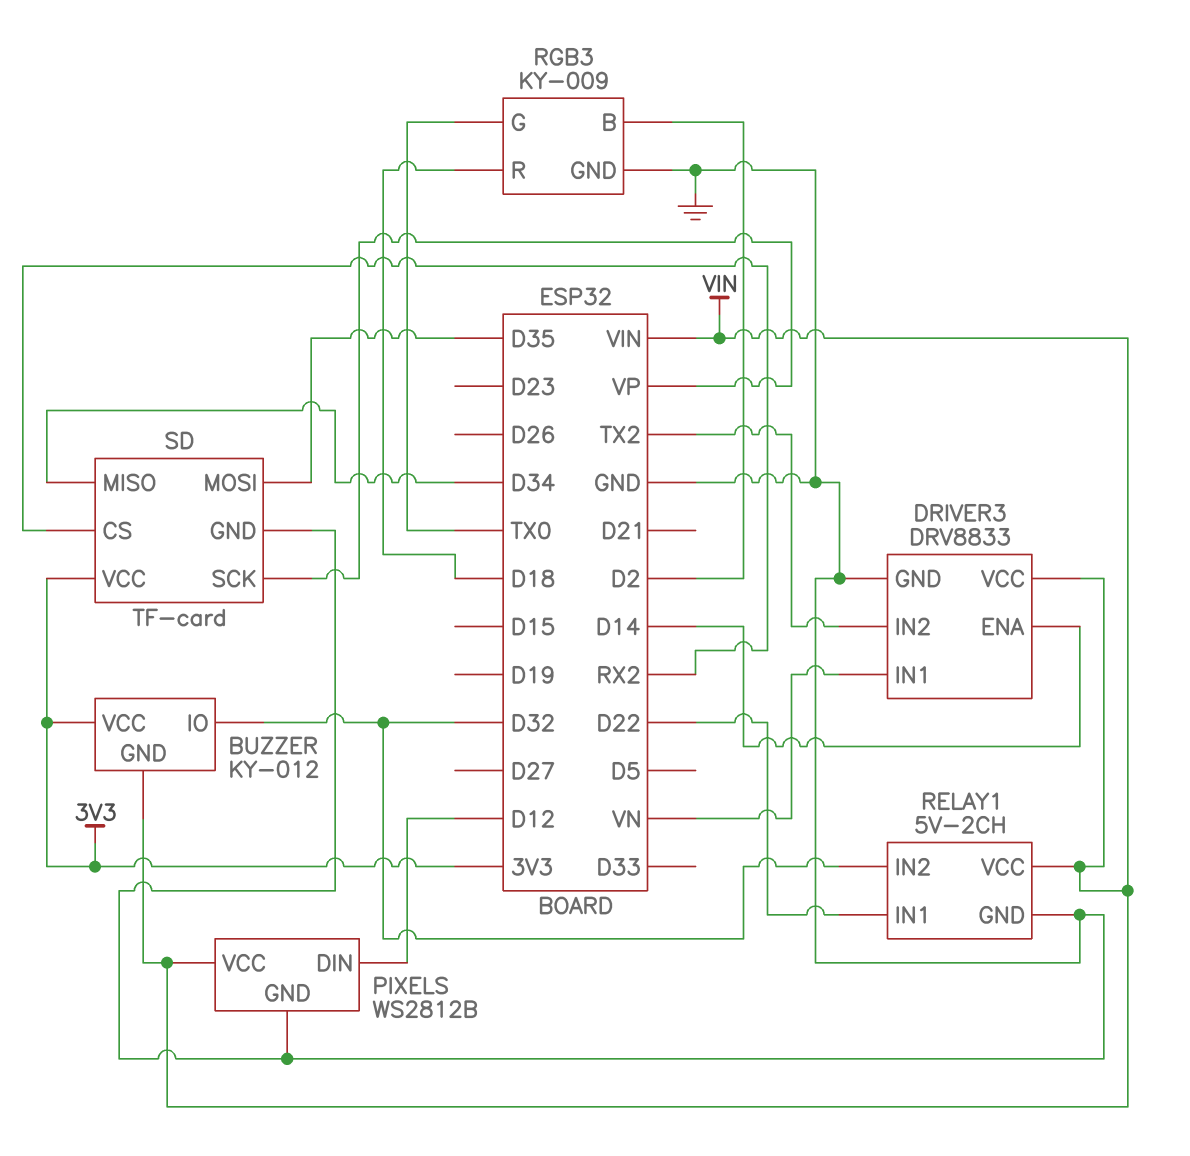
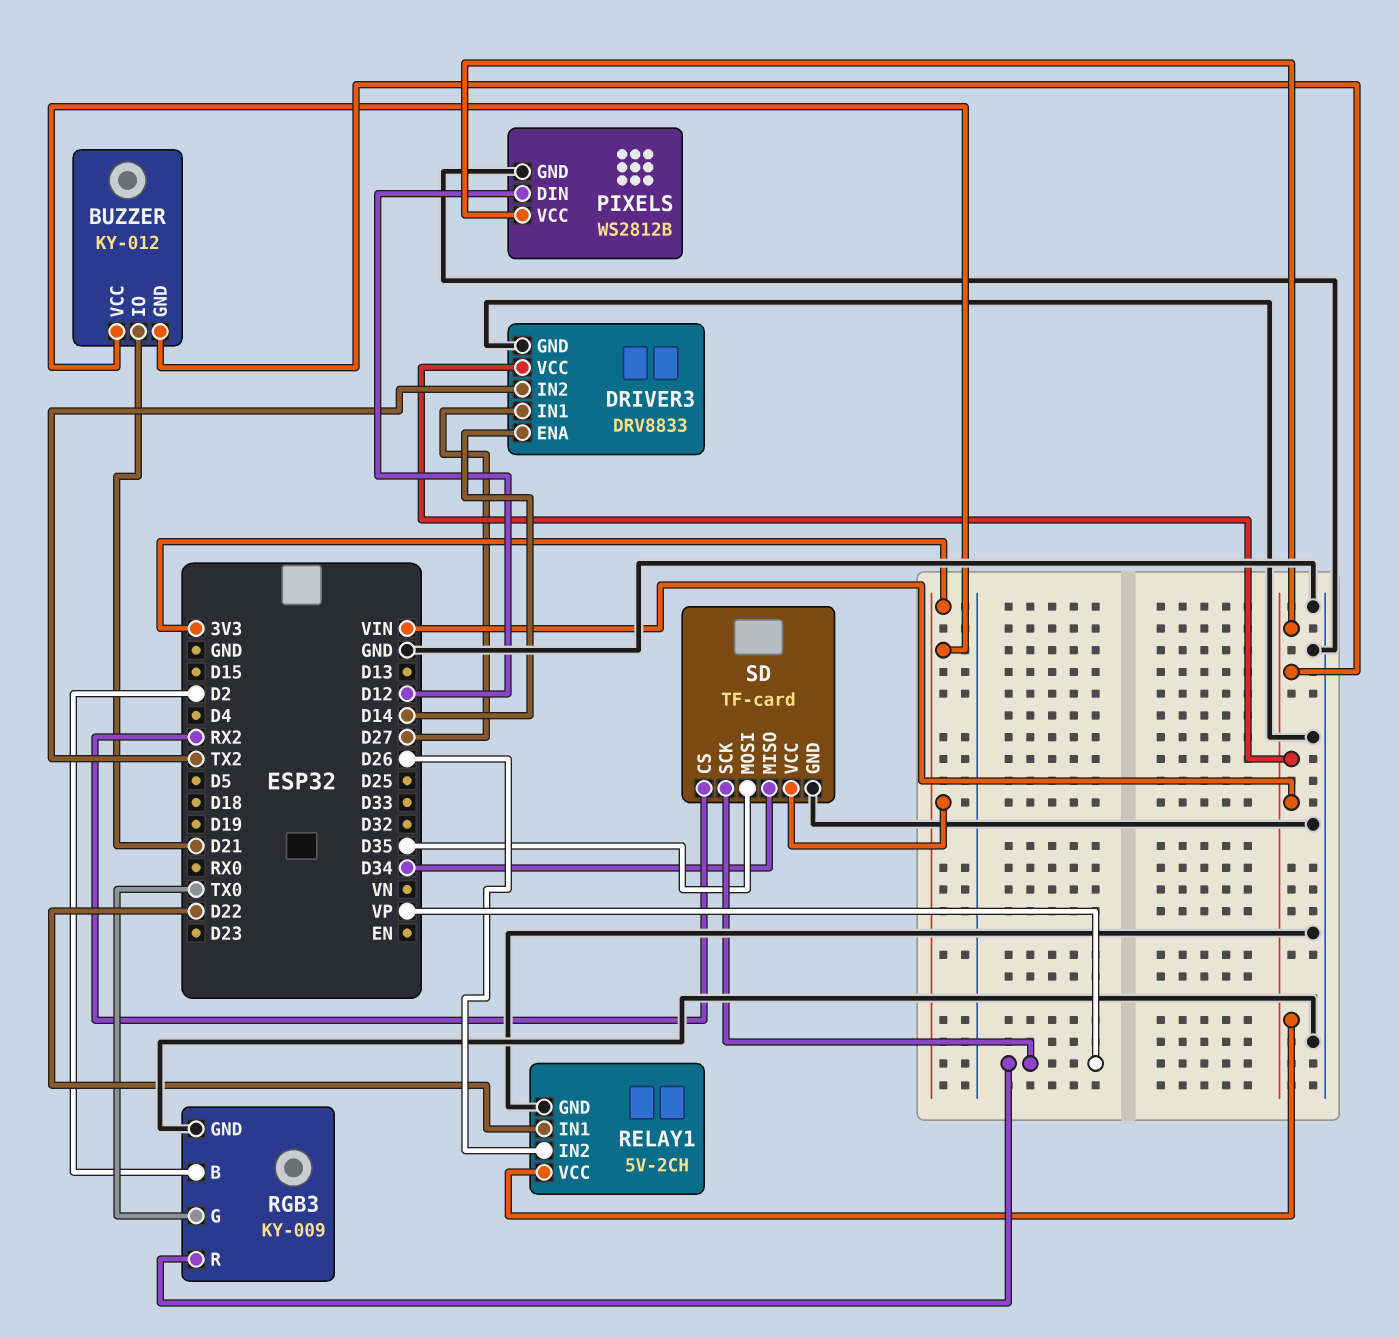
BUZZER pin IO: D32 -> D21
DRIVER3 pin IN1: VN -> D27
RELAY1 pin IN2: D32 -> D26
RGB3 pin R: D18 -> VP

